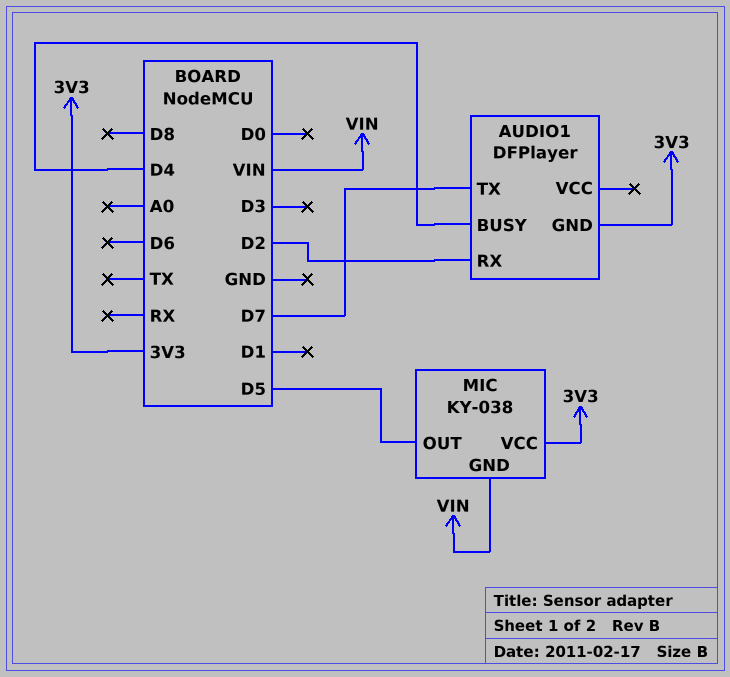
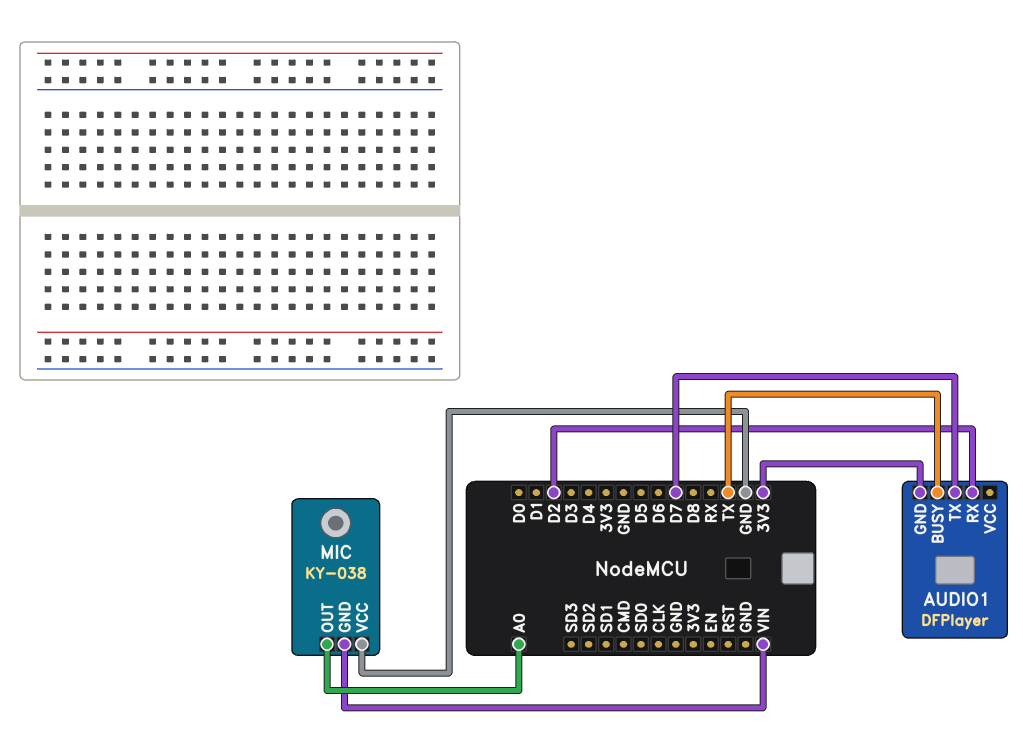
AUDIO1 pin BUSY: D4 -> TX
MIC pin OUT: D5 -> A0
MIC pin VCC: 3V3 -> GND

